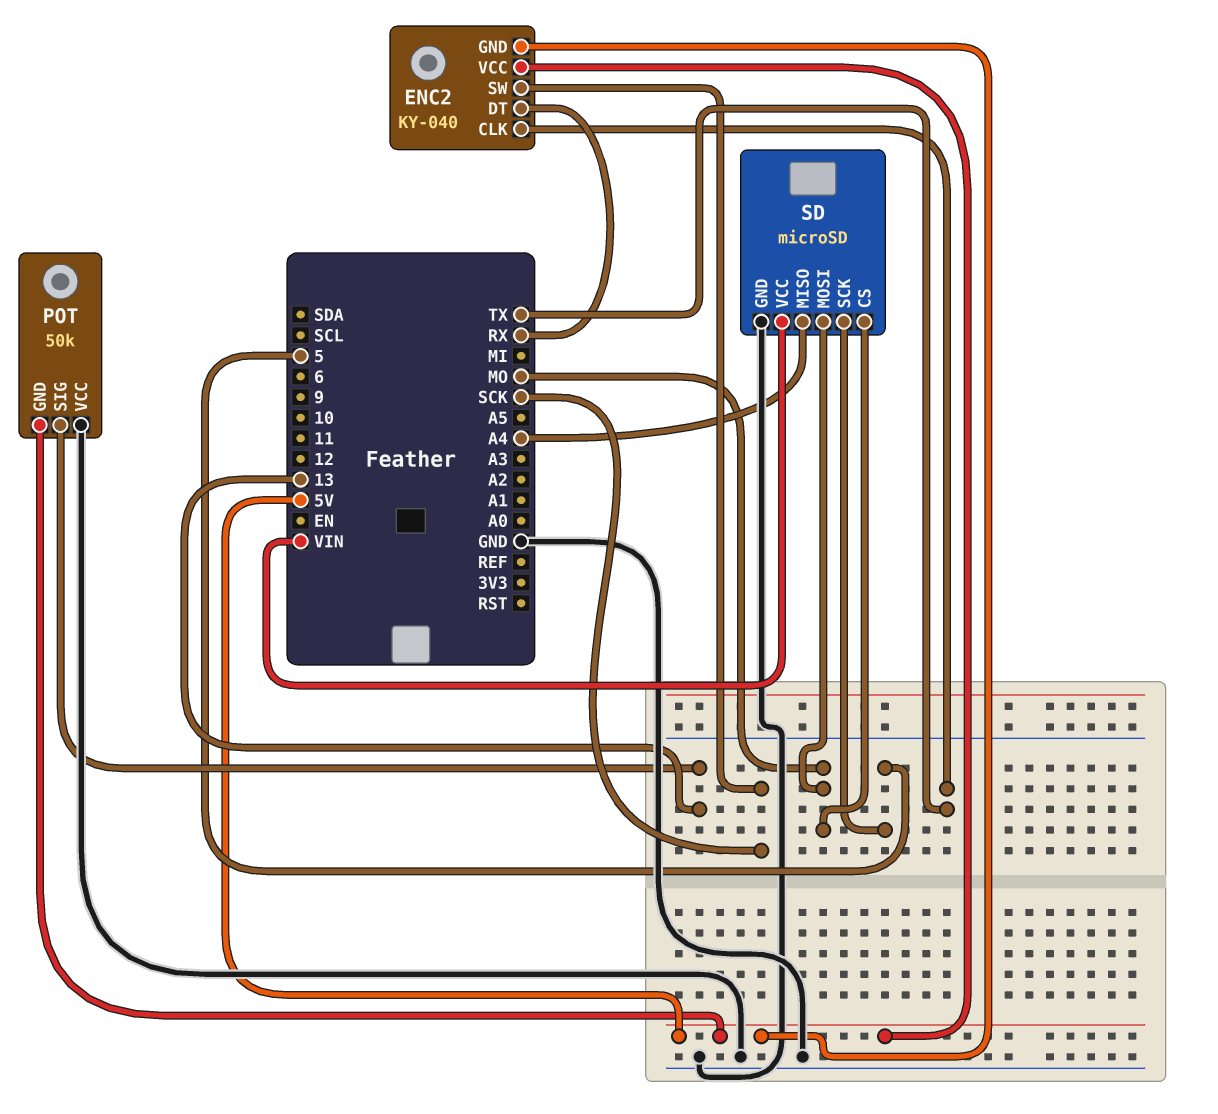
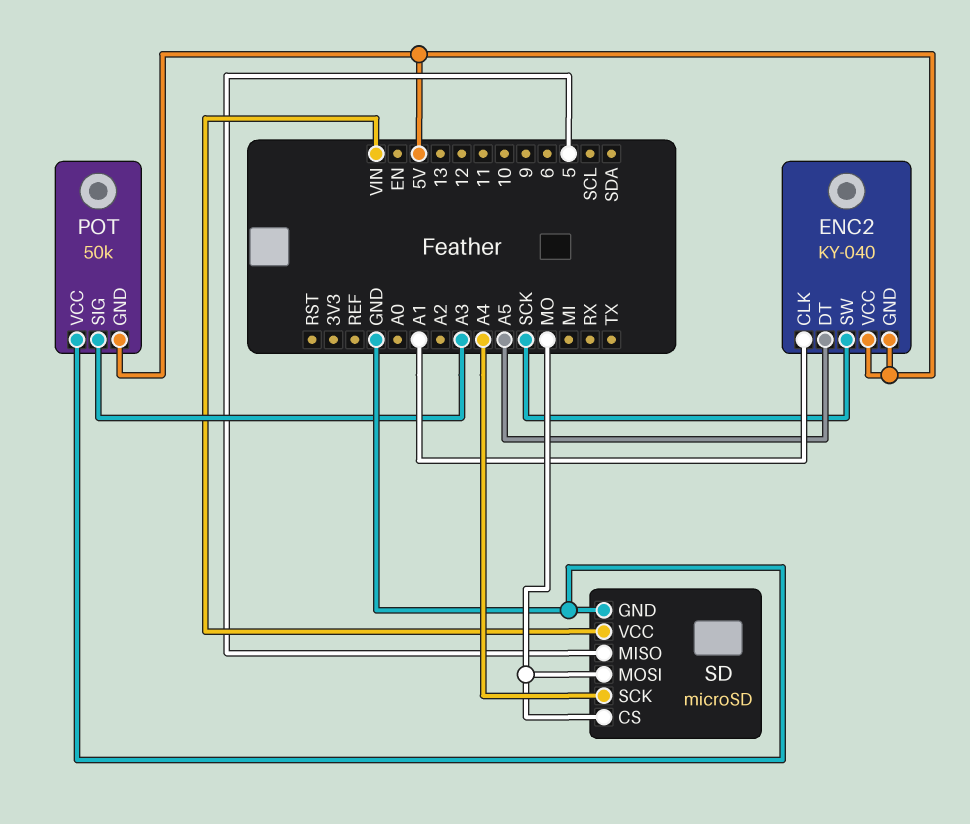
ENC2 pin CLK: TX -> A1
ENC2 pin DT: RX -> A5
POT pin SIG: 13 -> A3
SD pin MISO: A4 -> 5
SD pin SCK: 5 -> A4

